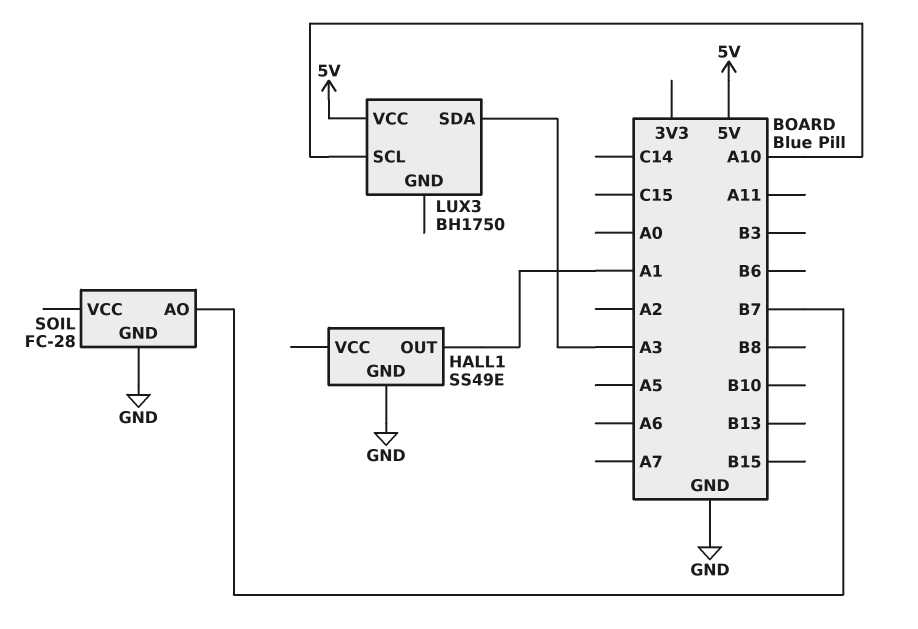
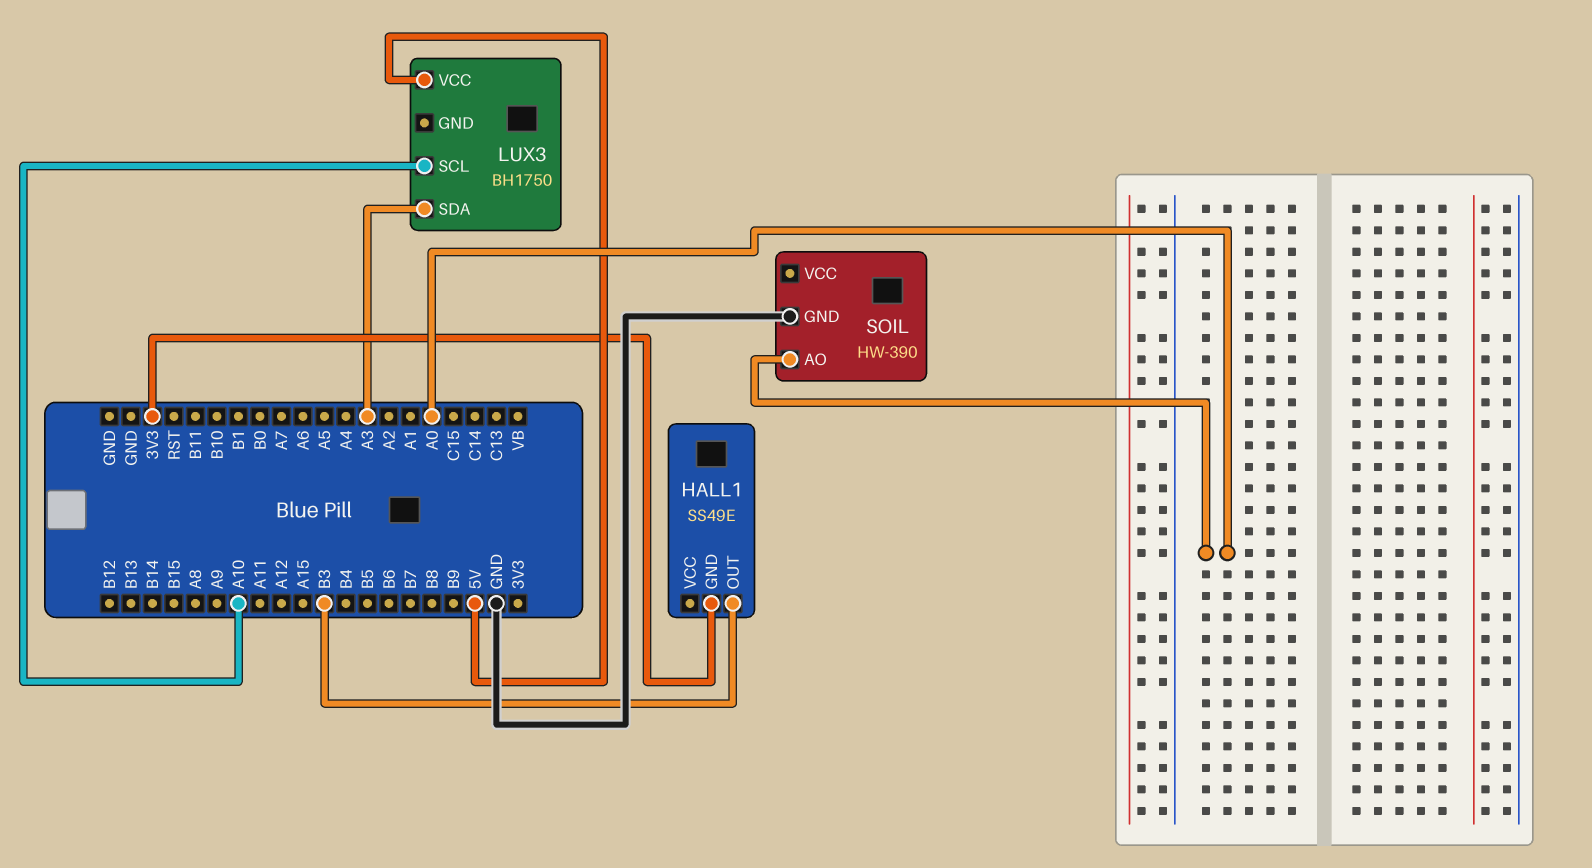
HALL1 pin GND: GND -> 3V3
HALL1 pin OUT: A1 -> B3
SOIL: FC-28 -> HW-390
SOIL pin AO: B7 -> A0

